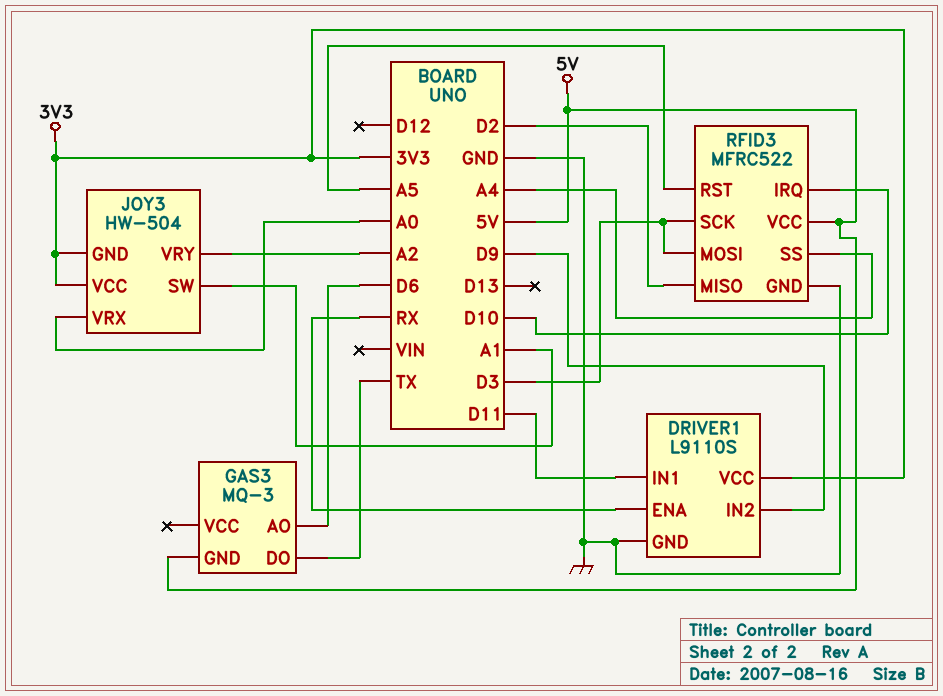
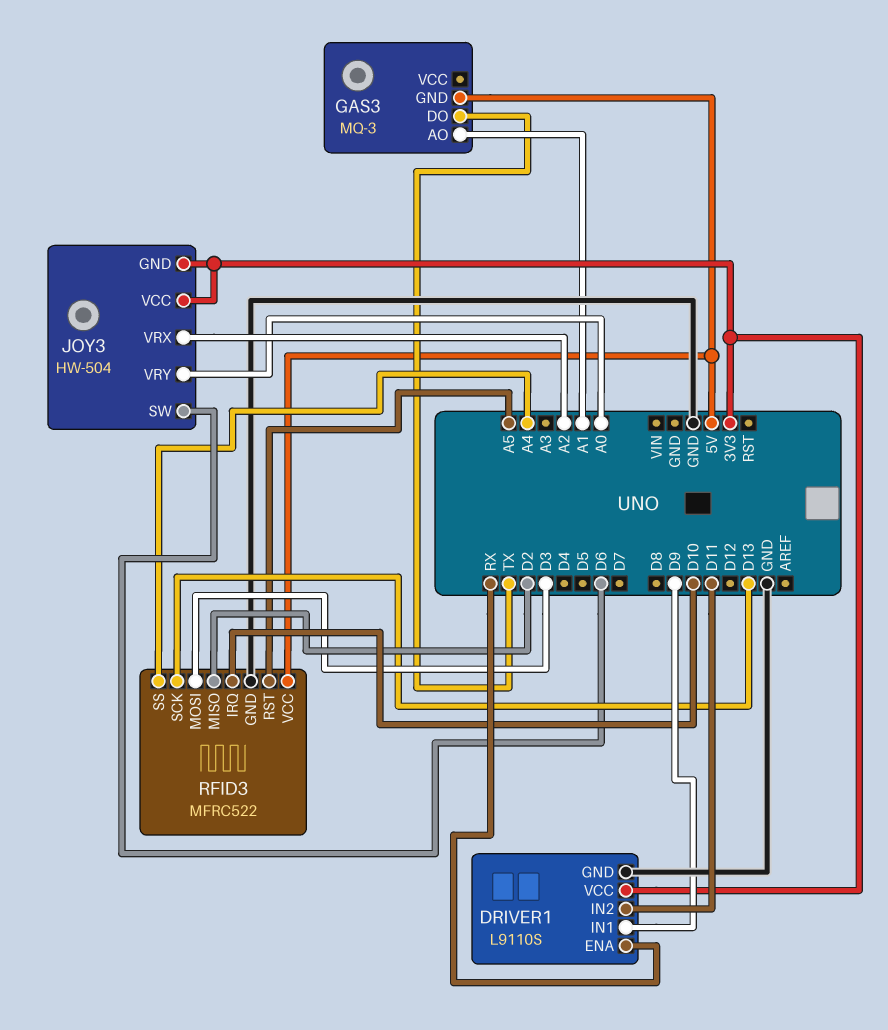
DRIVER1 pin IN1: D11 -> D9
DRIVER1 pin IN2: D9 -> D11
GAS3 pin AO: D6 -> A1
JOY3 pin SW: A1 -> D6
JOY3 pin VRX: A0 -> A2
JOY3 pin VRY: A2 -> A0
RFID3 pin SCK: D3 -> D13

